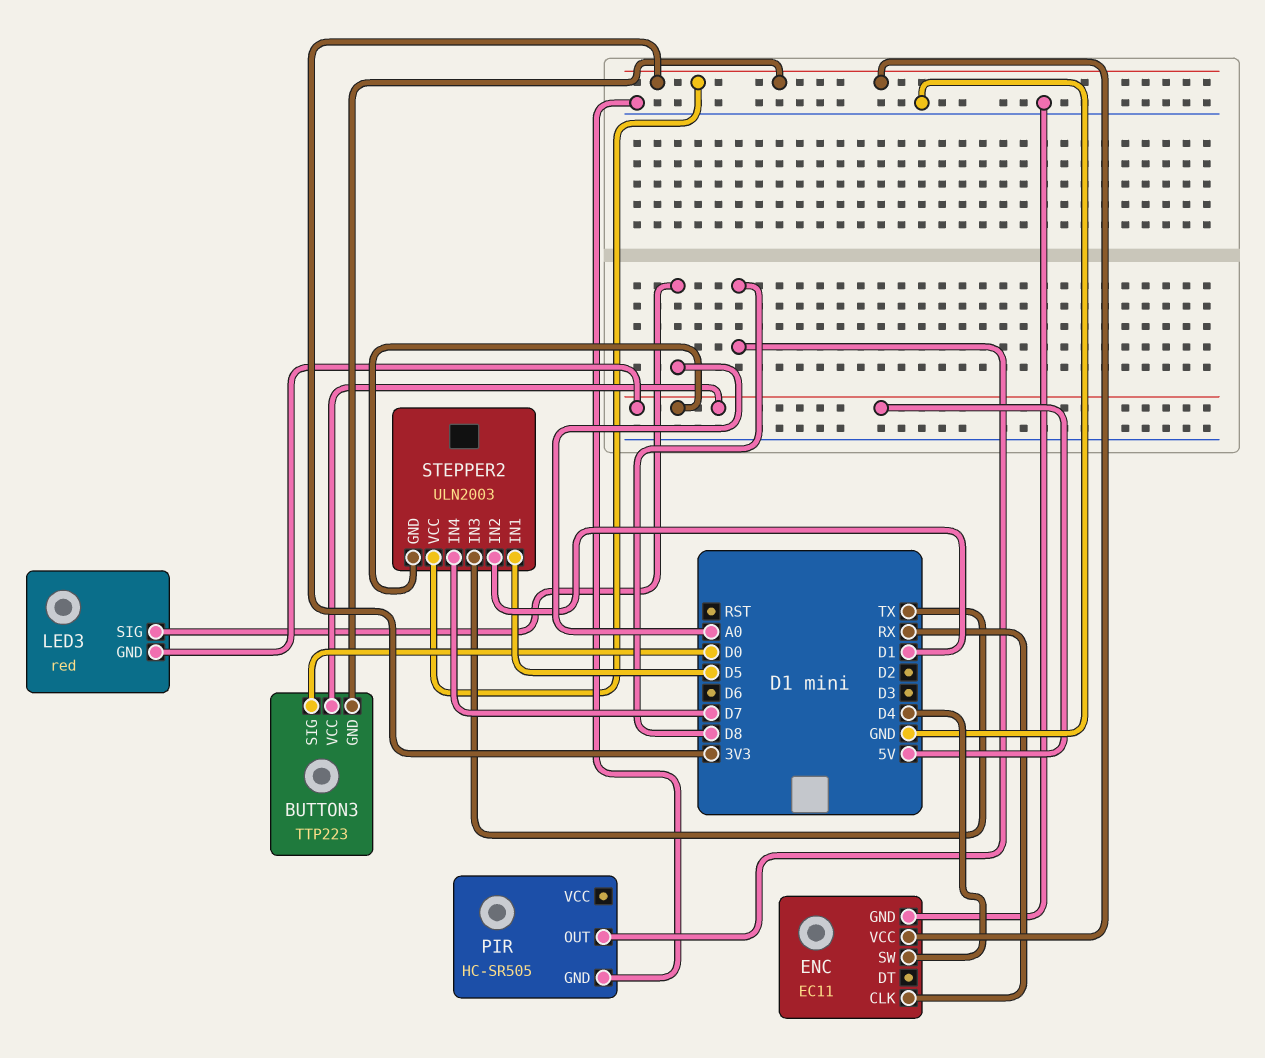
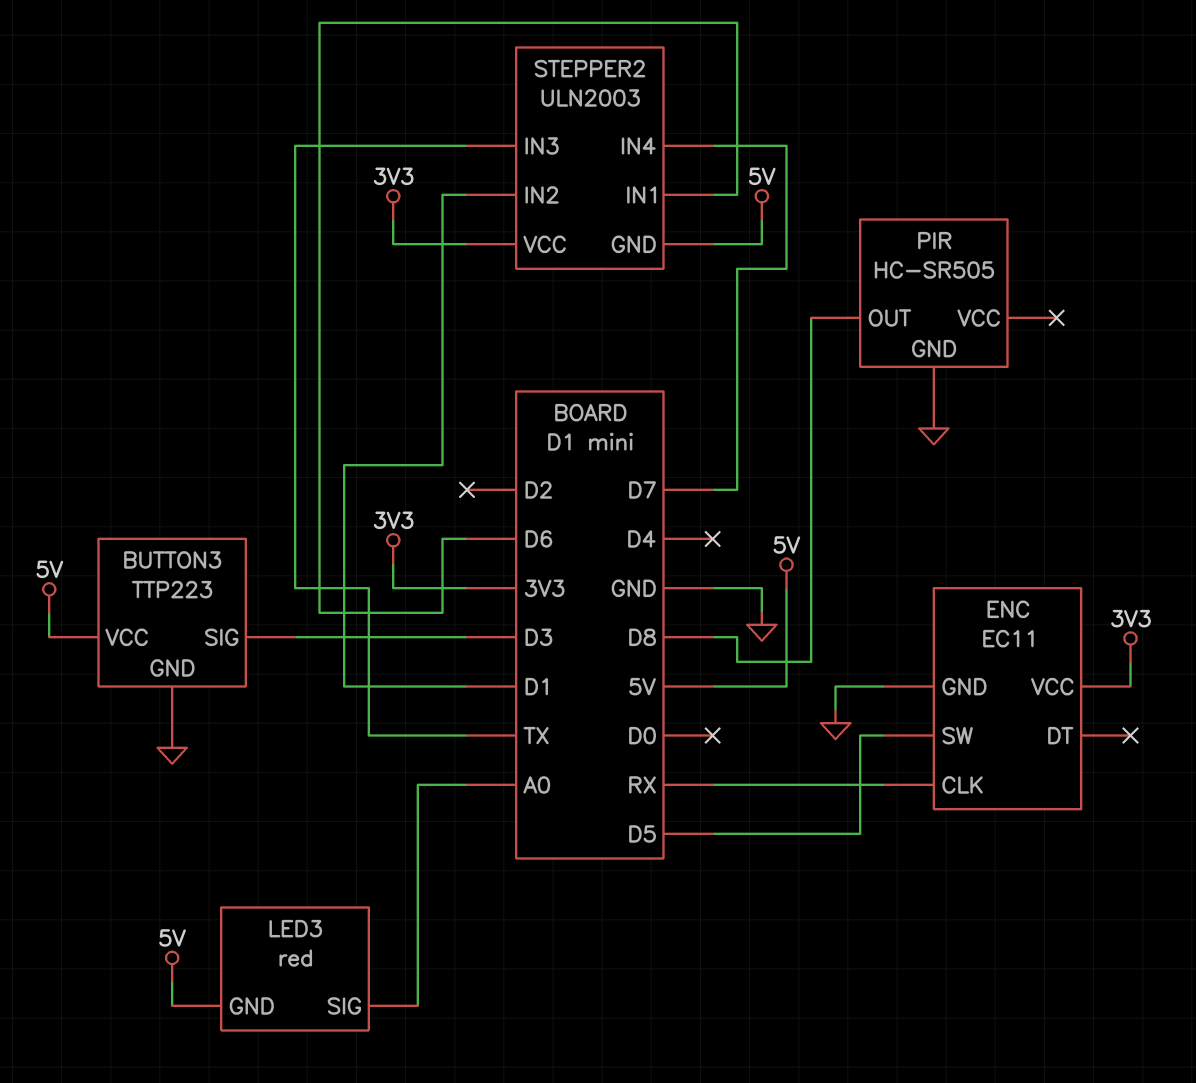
BUTTON3 pin GND: 3V3 -> GND
BUTTON3 pin SIG: D0 -> D3
ENC pin SW: D4 -> D5
STEPPER2 pin IN1: D5 -> D6

